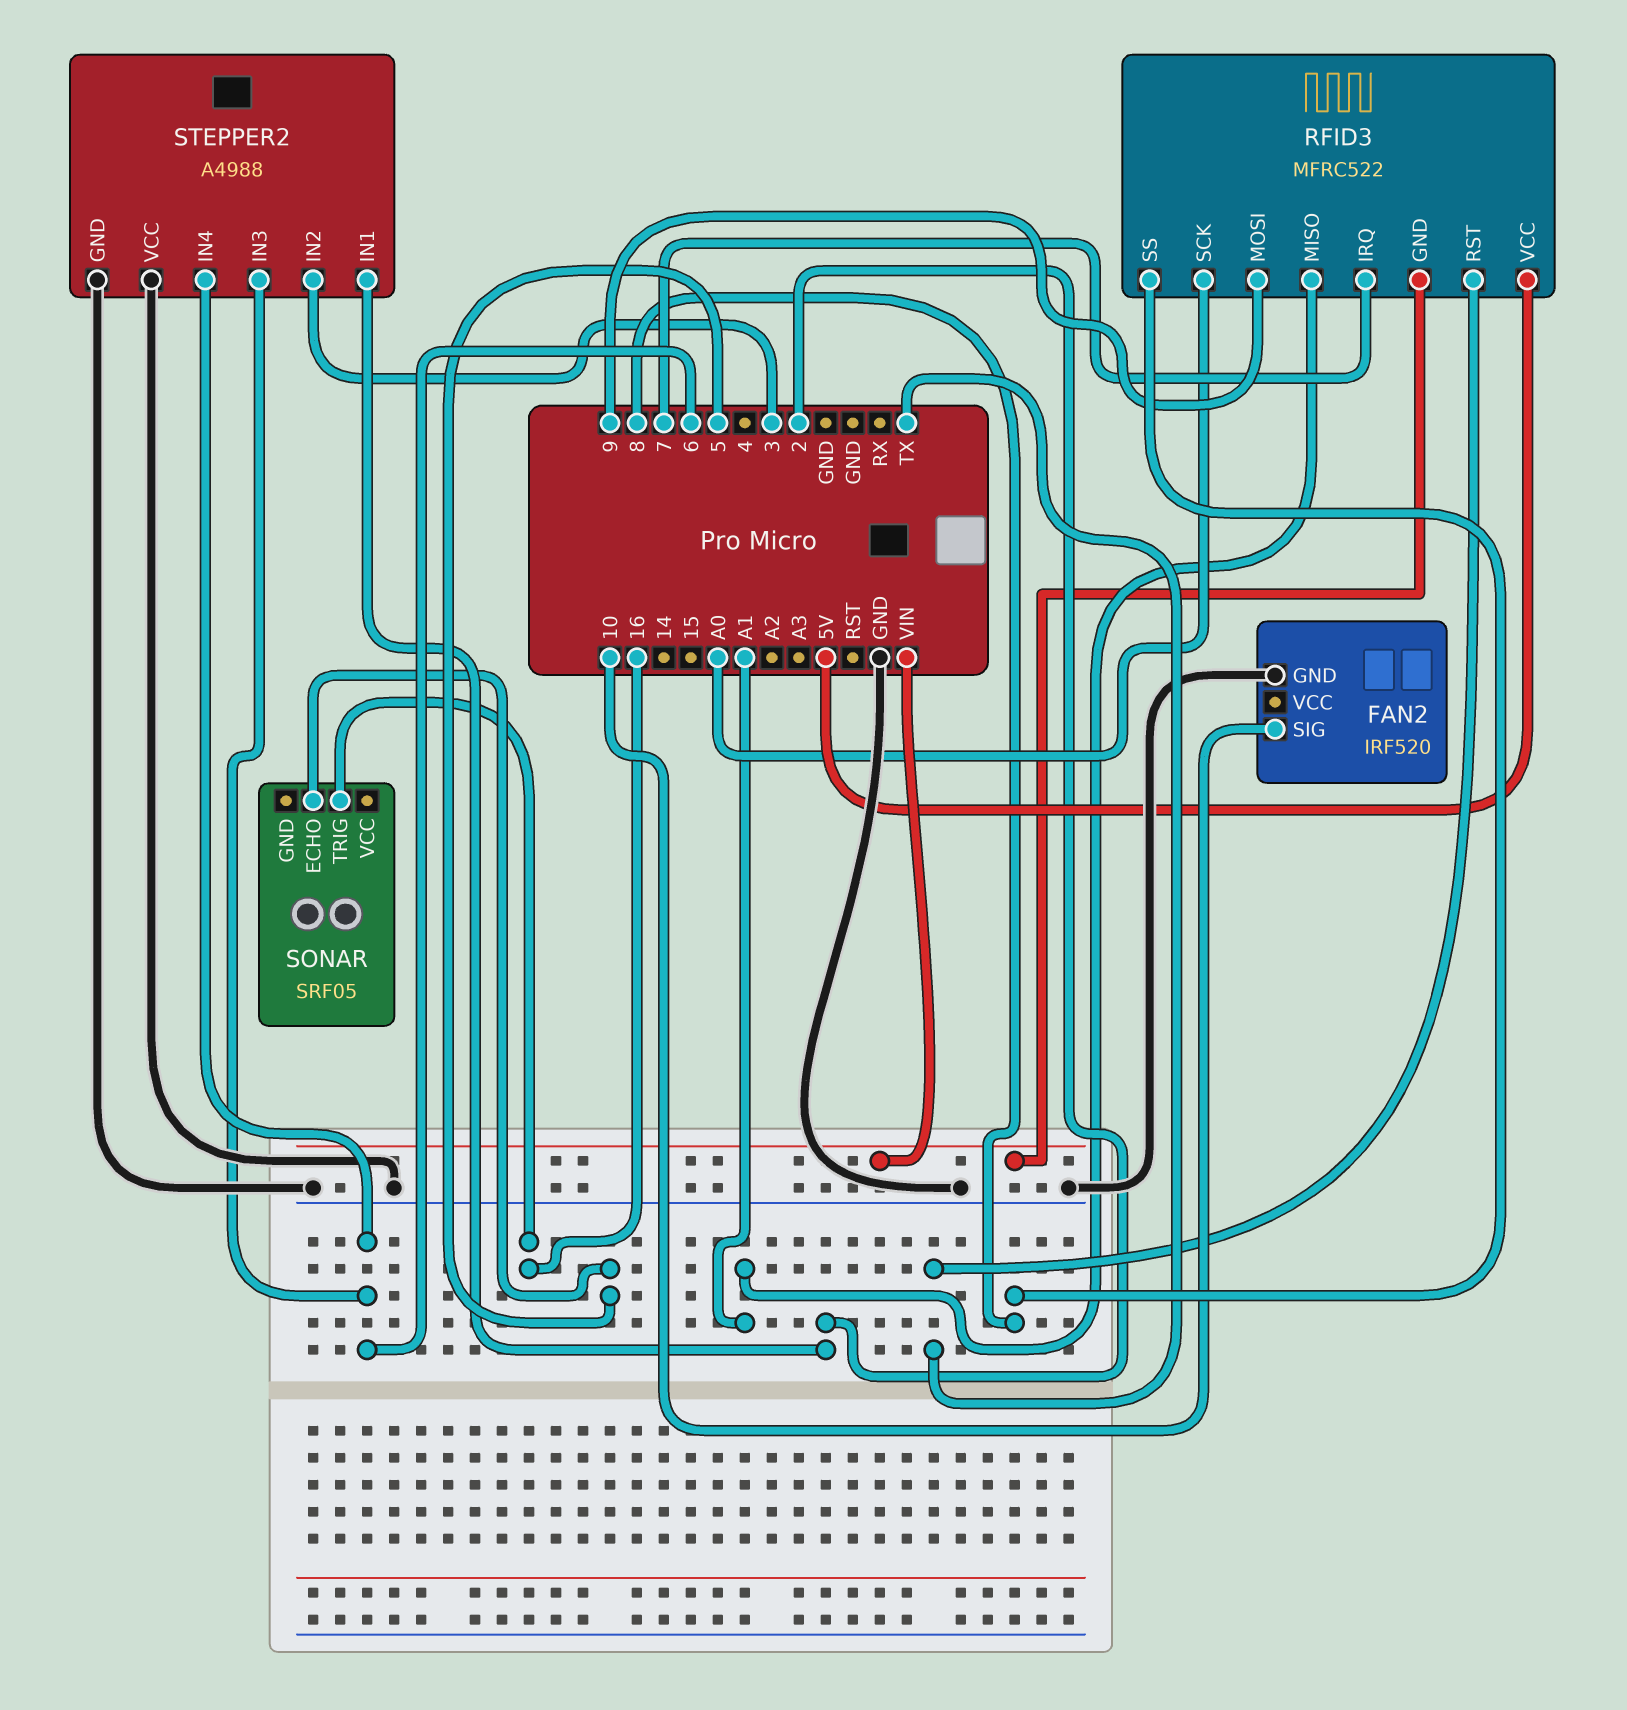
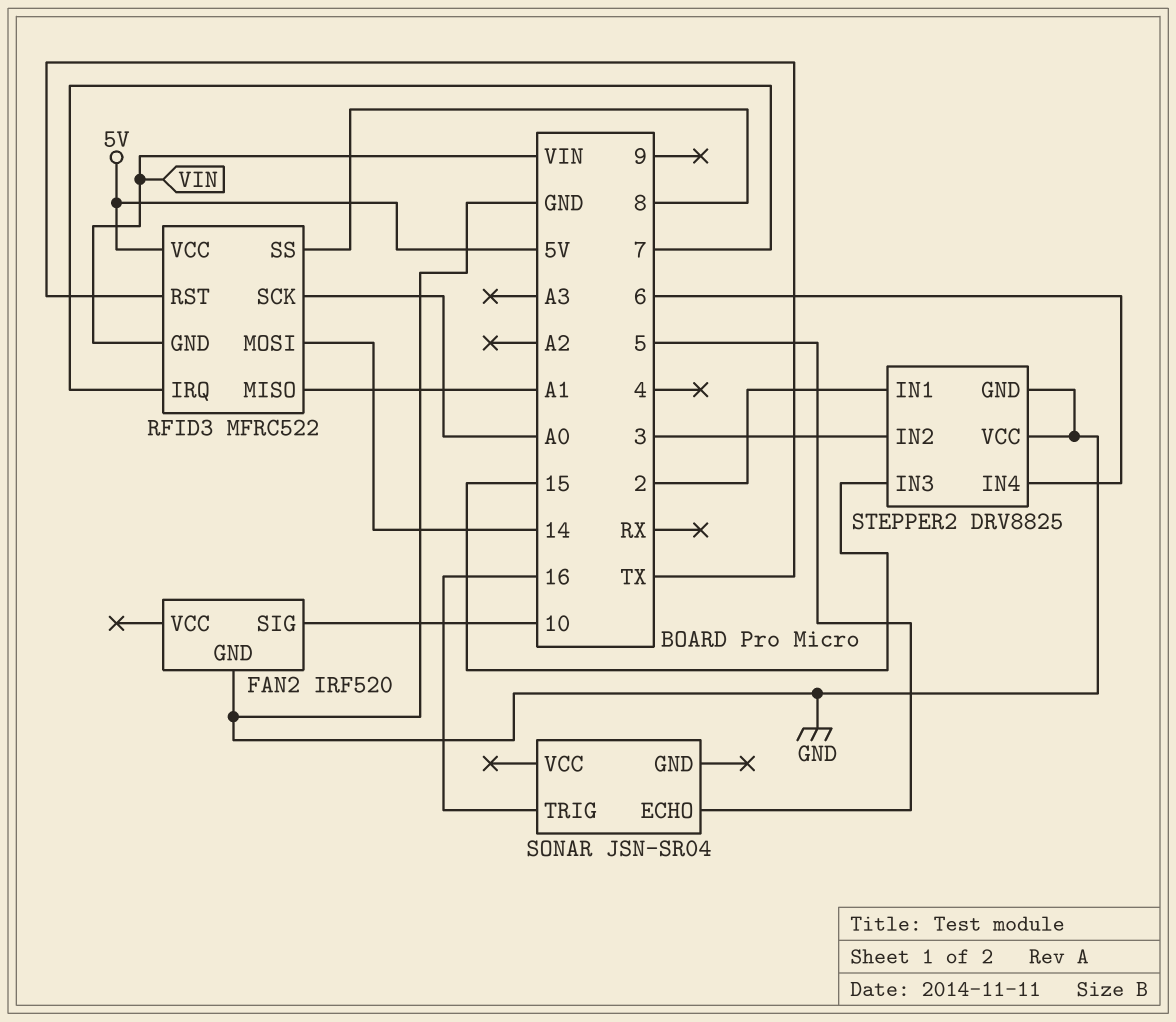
RFID3 pin MOSI: 9 -> 14
SONAR: SRF05 -> JSN-SR04
STEPPER2: A4988 -> DRV8825
STEPPER2 pin IN3: 6 -> 15

